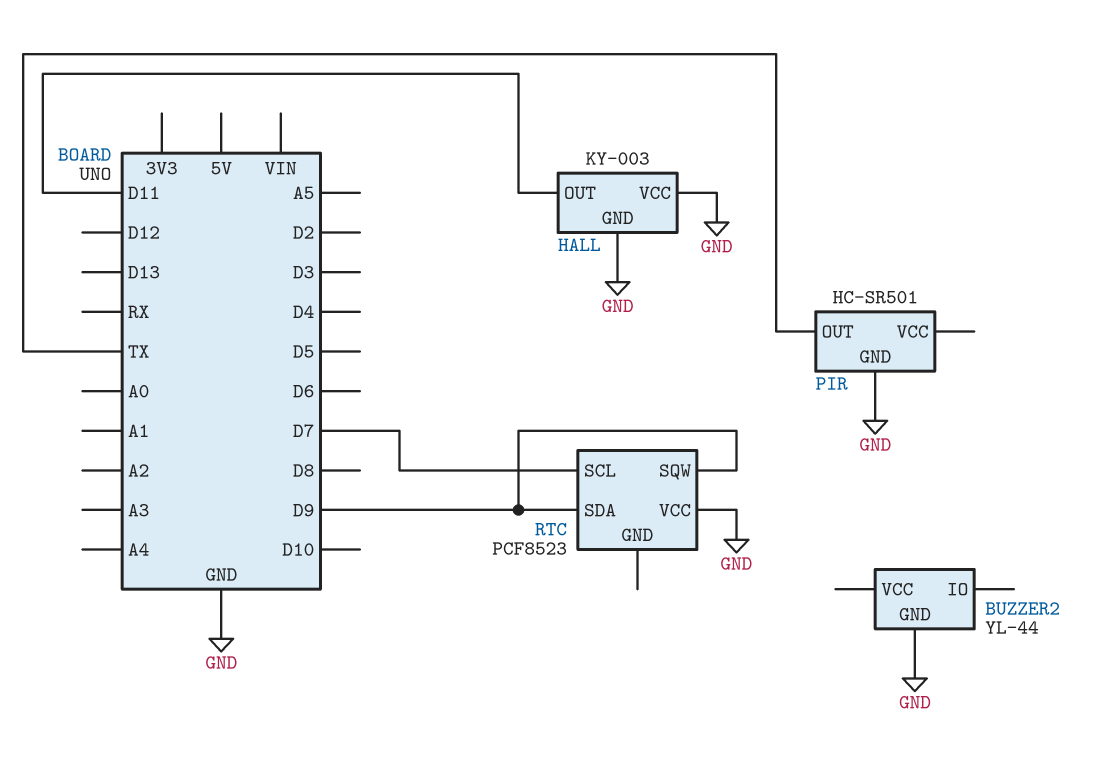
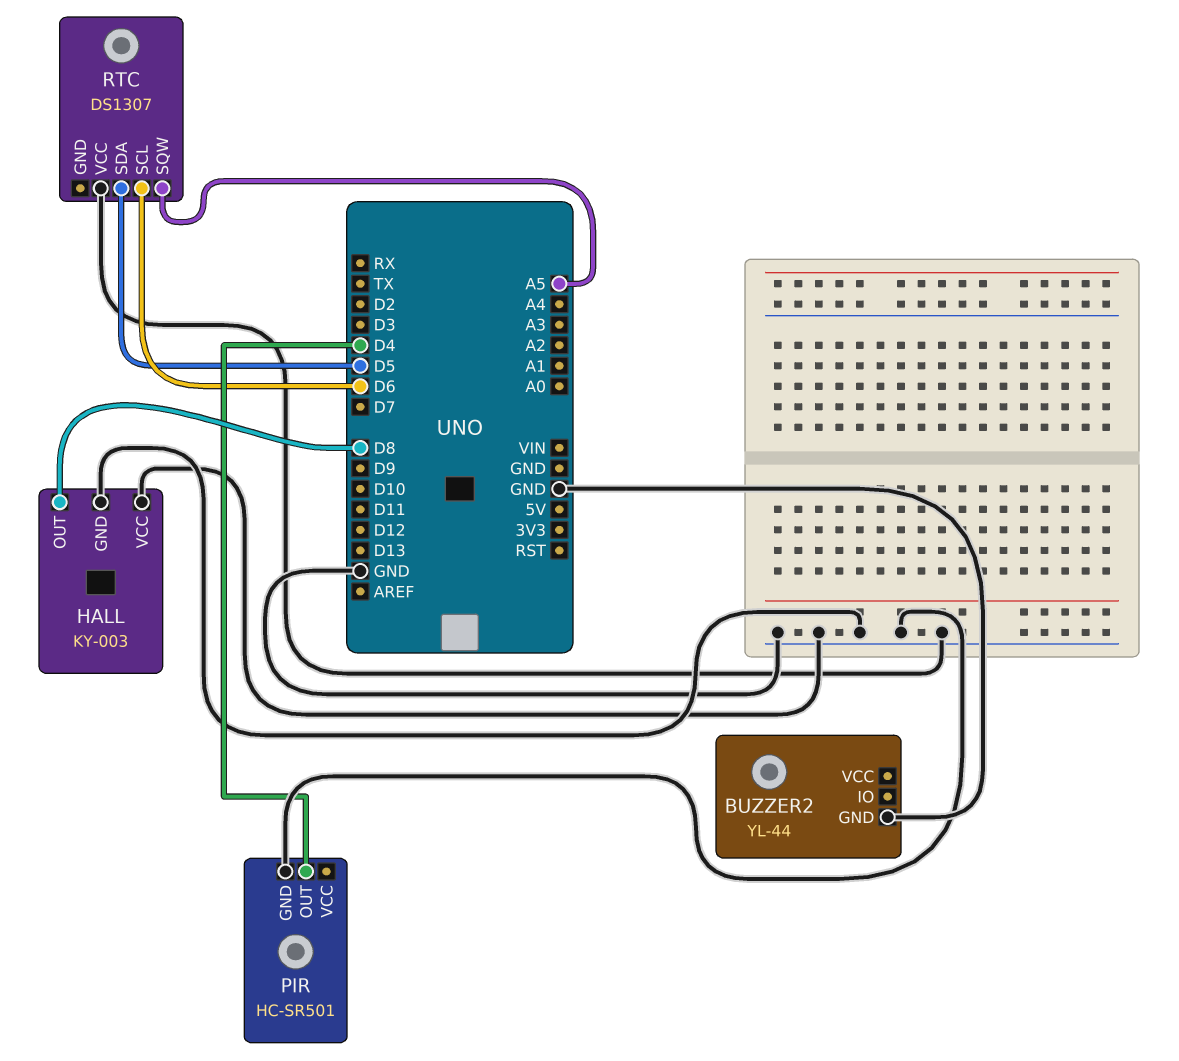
HALL pin OUT: D11 -> D8
PIR pin OUT: TX -> D4
RTC: PCF8523 -> DS1307
RTC pin SCL: D7 -> D6
RTC pin SDA: D9 -> D5
RTC pin SQW: D9 -> A5

